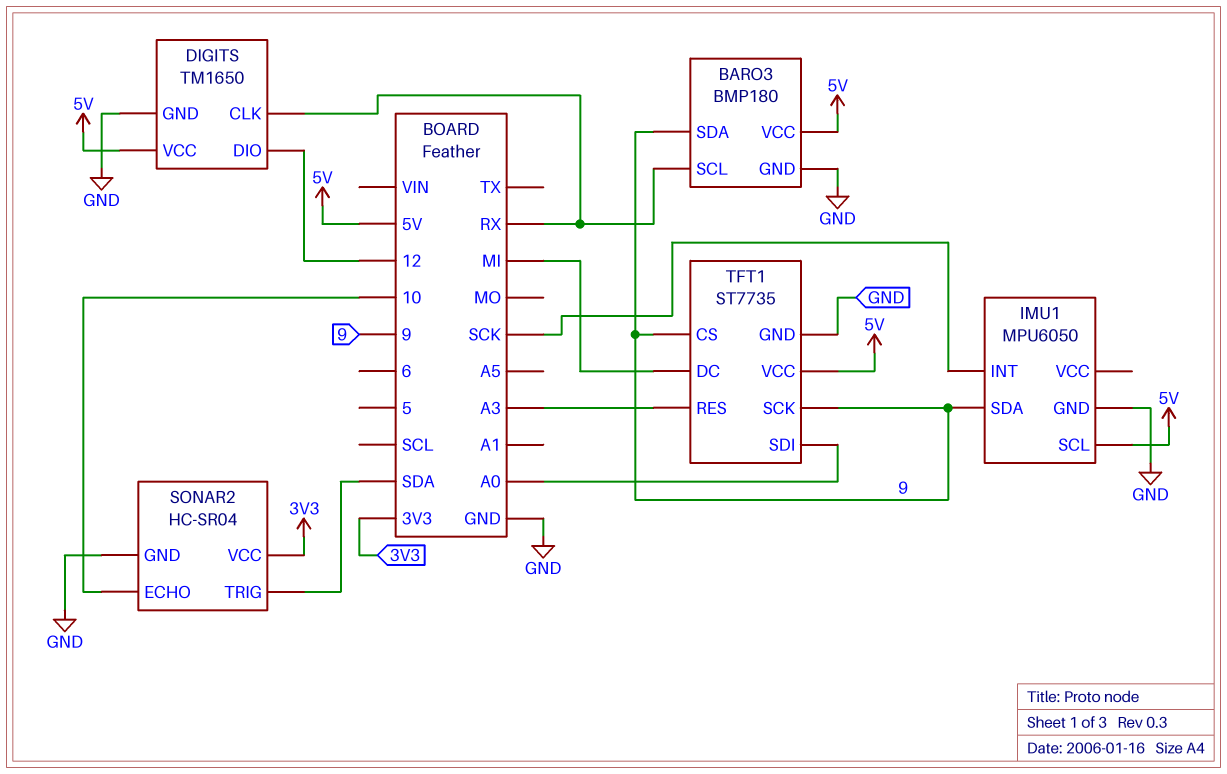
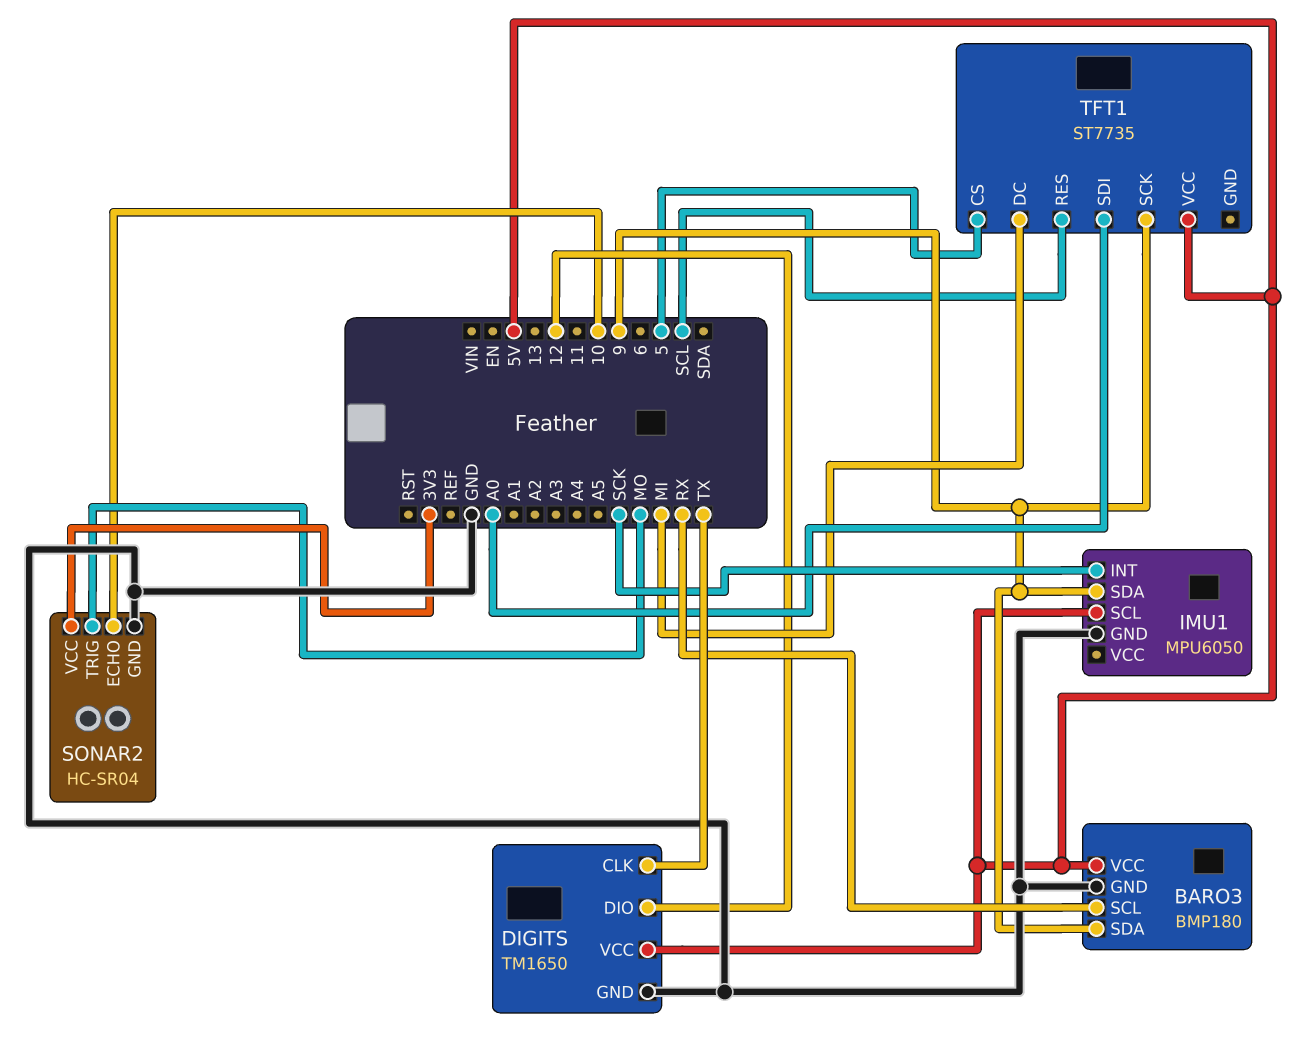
DIGITS pin CLK: RX -> TX
SONAR2 pin TRIG: SDA -> MO
TFT1 pin CS: 9 -> 5
TFT1 pin GND: GND -> none
TFT1 pin RES: A3 -> SCL

